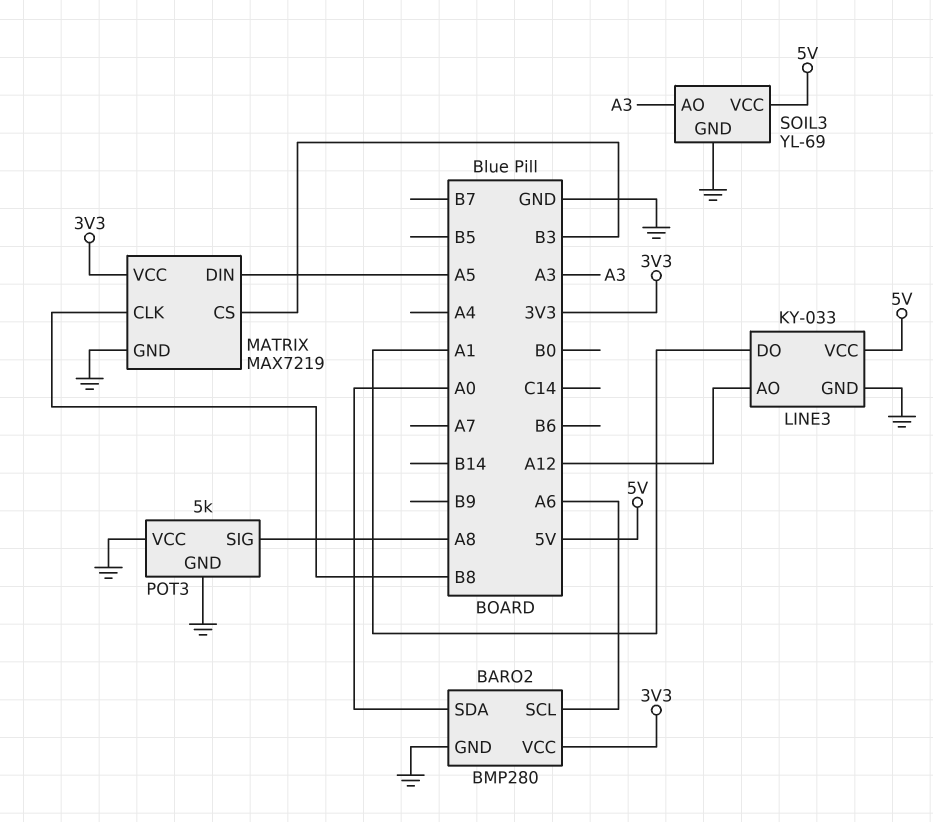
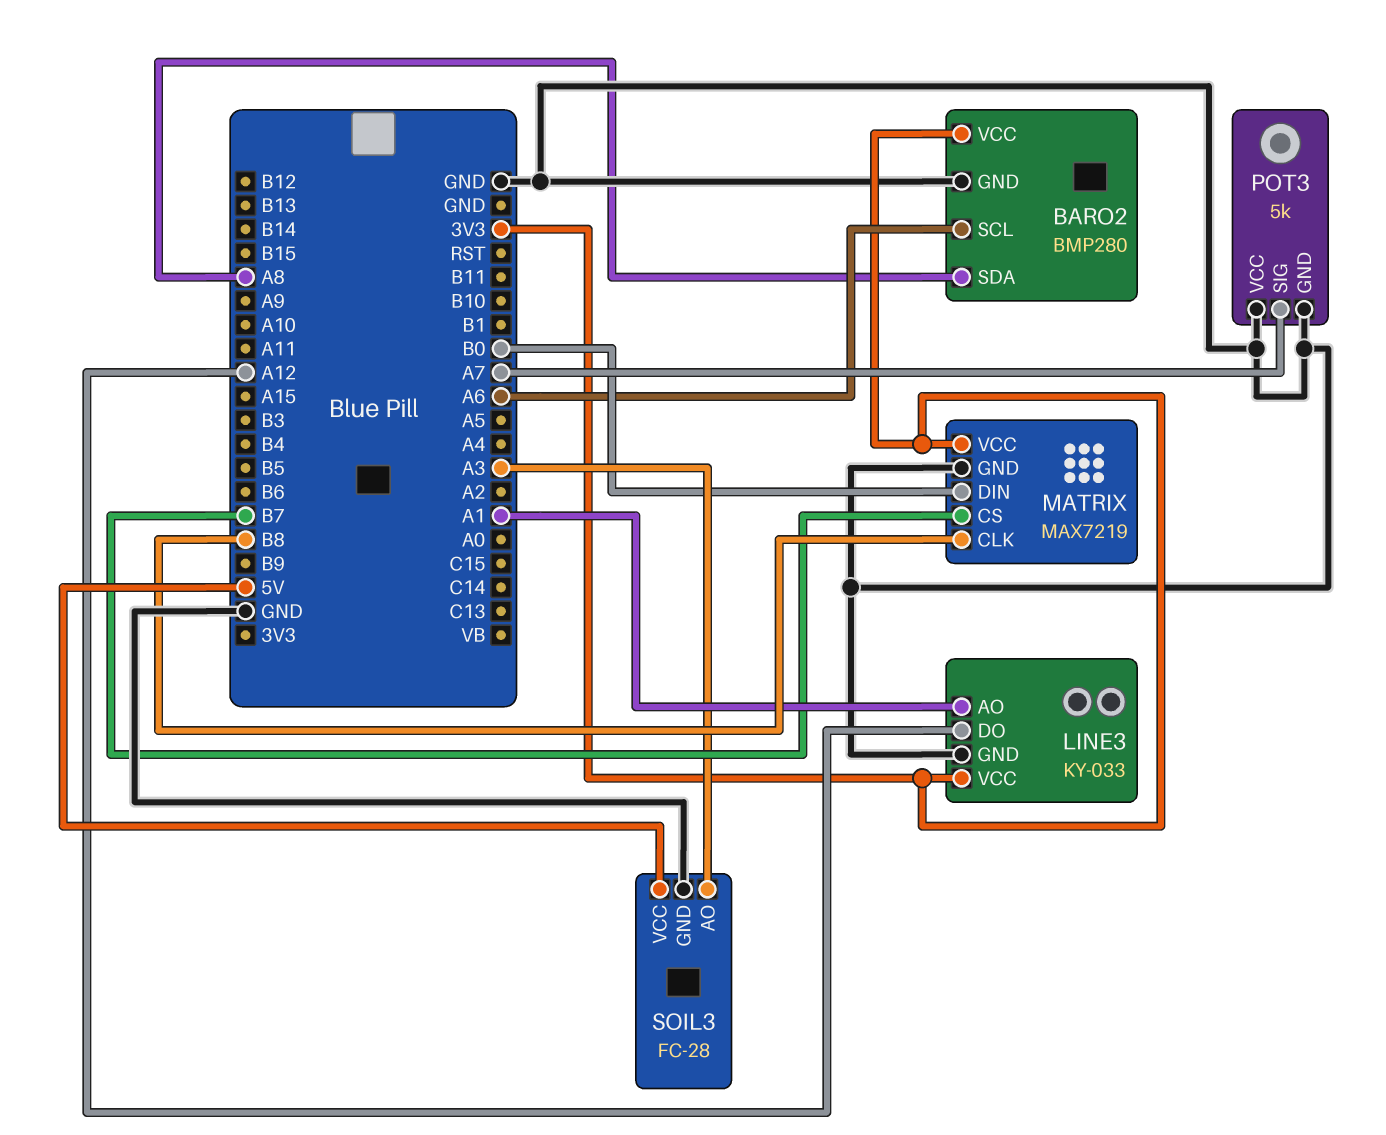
BARO2 pin SDA: A0 -> A8
LINE3 pin AO: A12 -> A1
LINE3 pin DO: A1 -> A12
LINE3 pin VCC: 5V -> 3V3
MATRIX pin CS: B3 -> B7
MATRIX pin DIN: A5 -> B0
POT3 pin SIG: A8 -> A7
SOIL3: YL-69 -> FC-28

